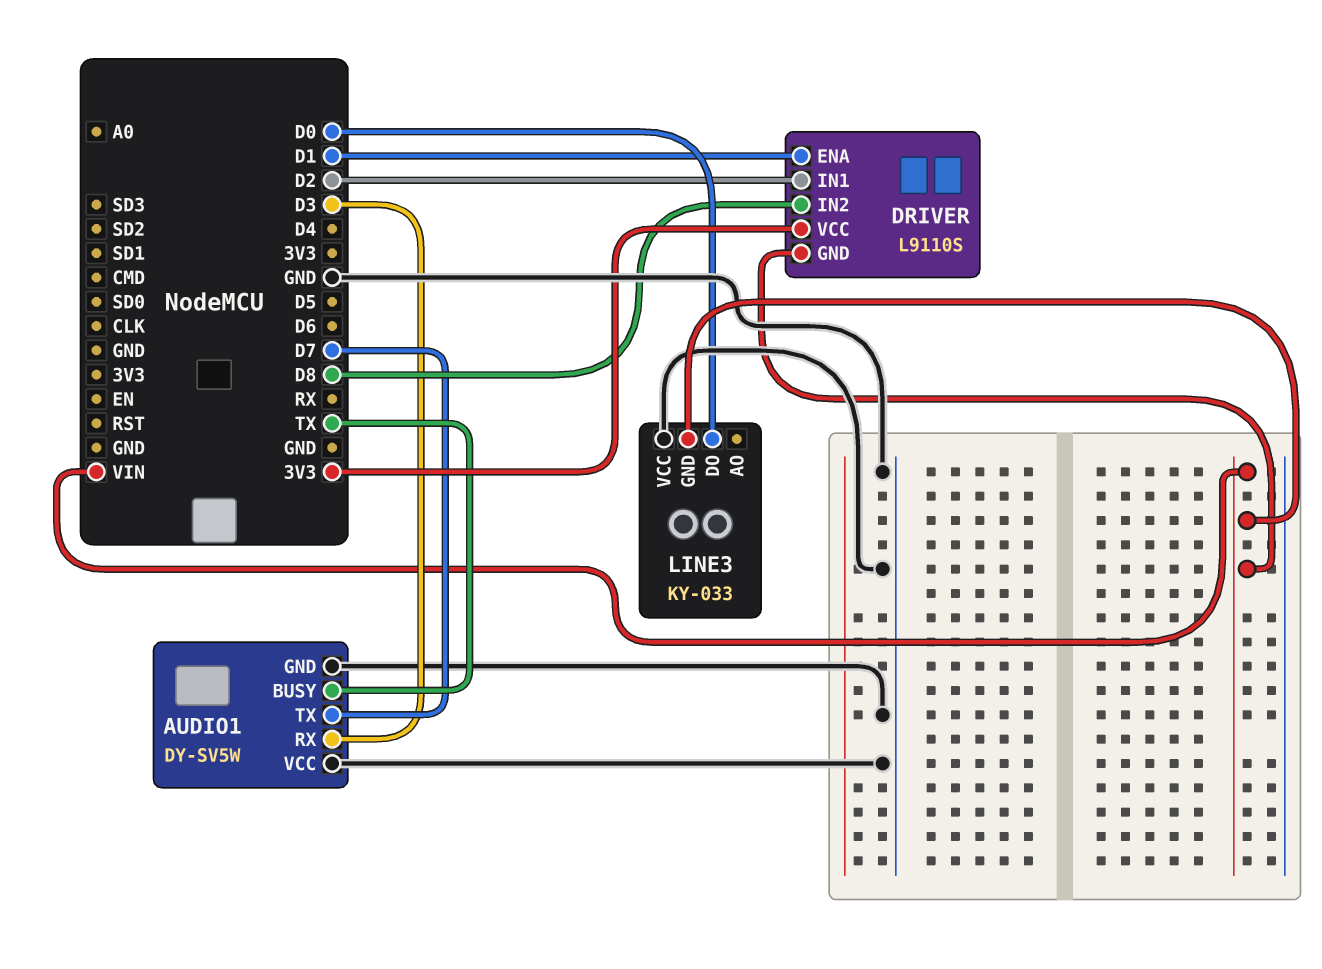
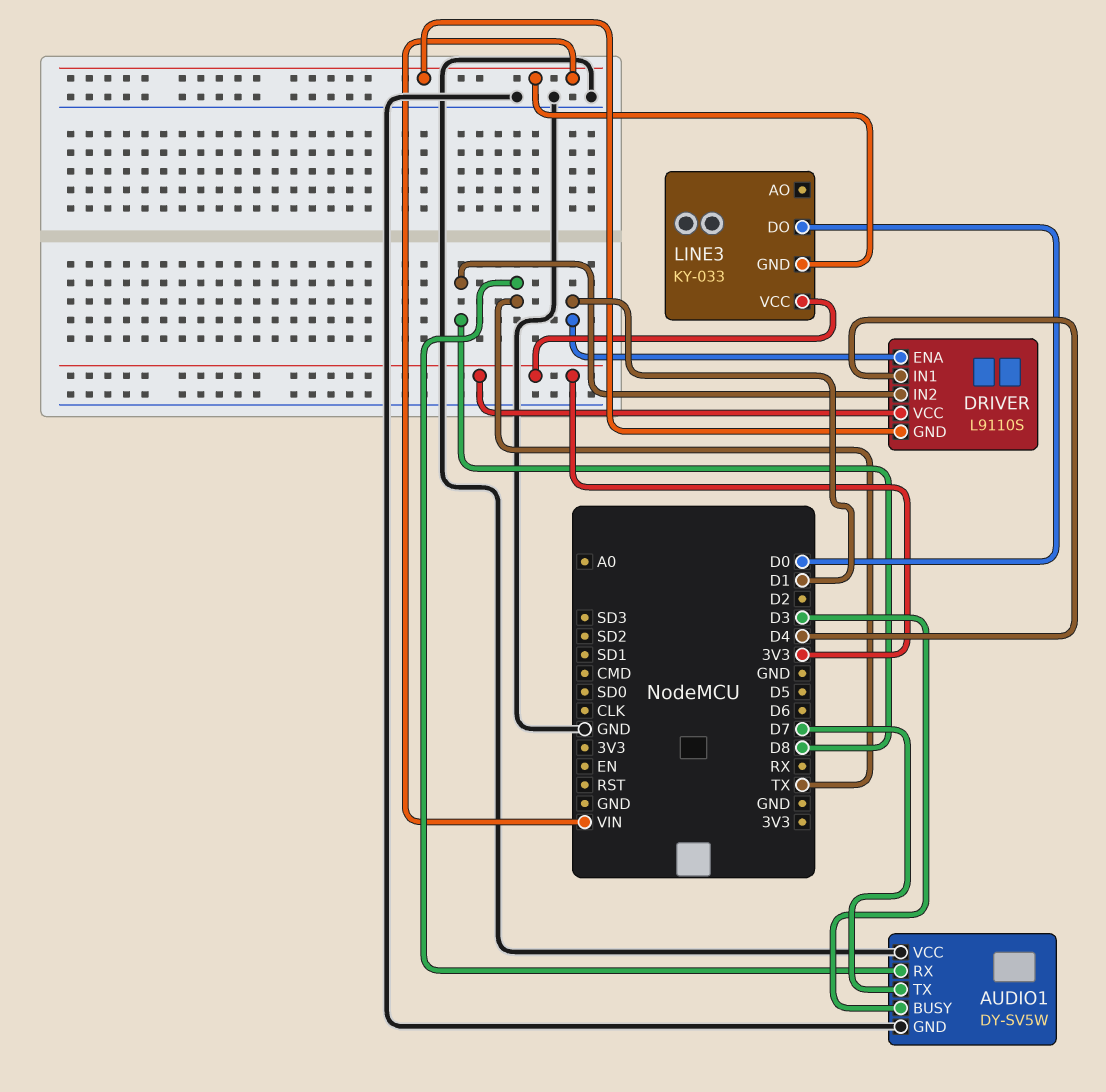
AUDIO1 pin BUSY: TX -> D3
AUDIO1 pin RX: D3 -> TX
DRIVER pin IN1: D2 -> D4
LINE3 pin VCC: GND -> 3V3

